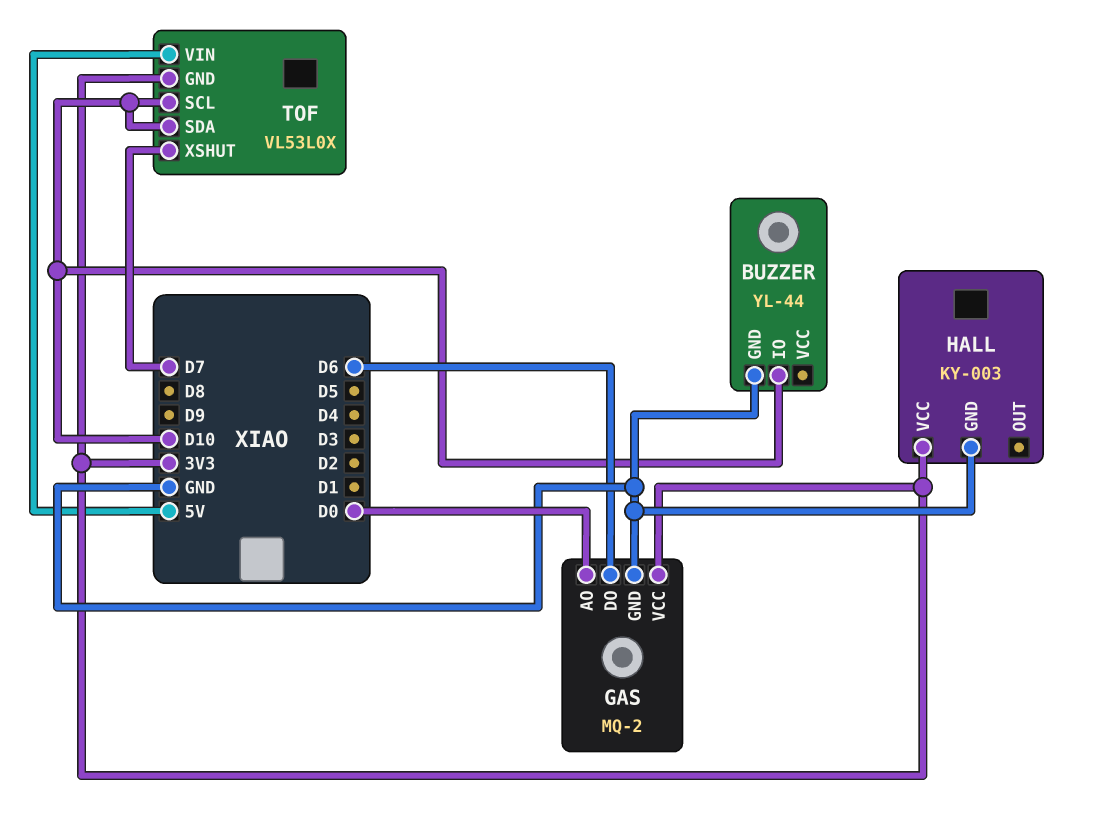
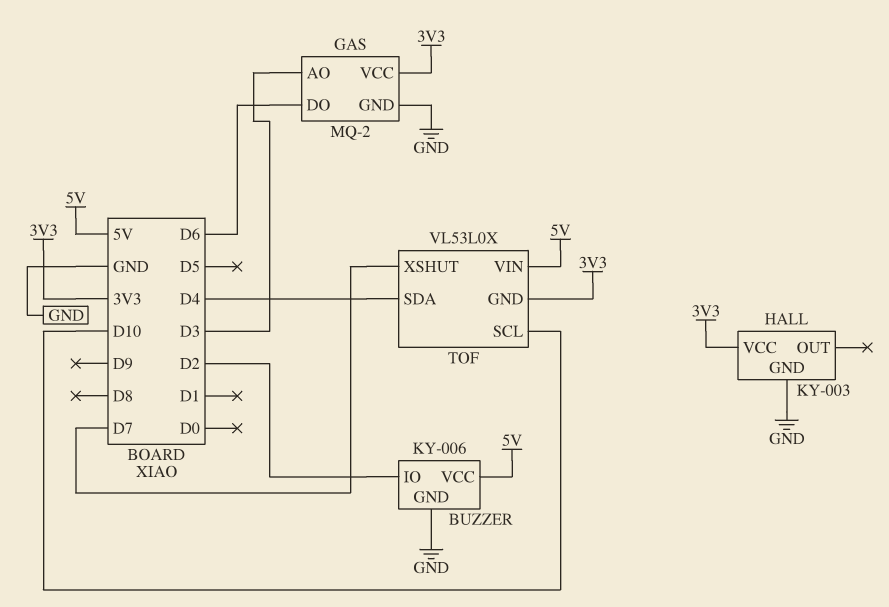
BUZZER: YL-44 -> KY-006
BUZZER pin IO: D10 -> D2
BUZZER pin VCC: none -> 5V
GAS pin AO: D0 -> D3
TOF pin SDA: D10 -> D4

